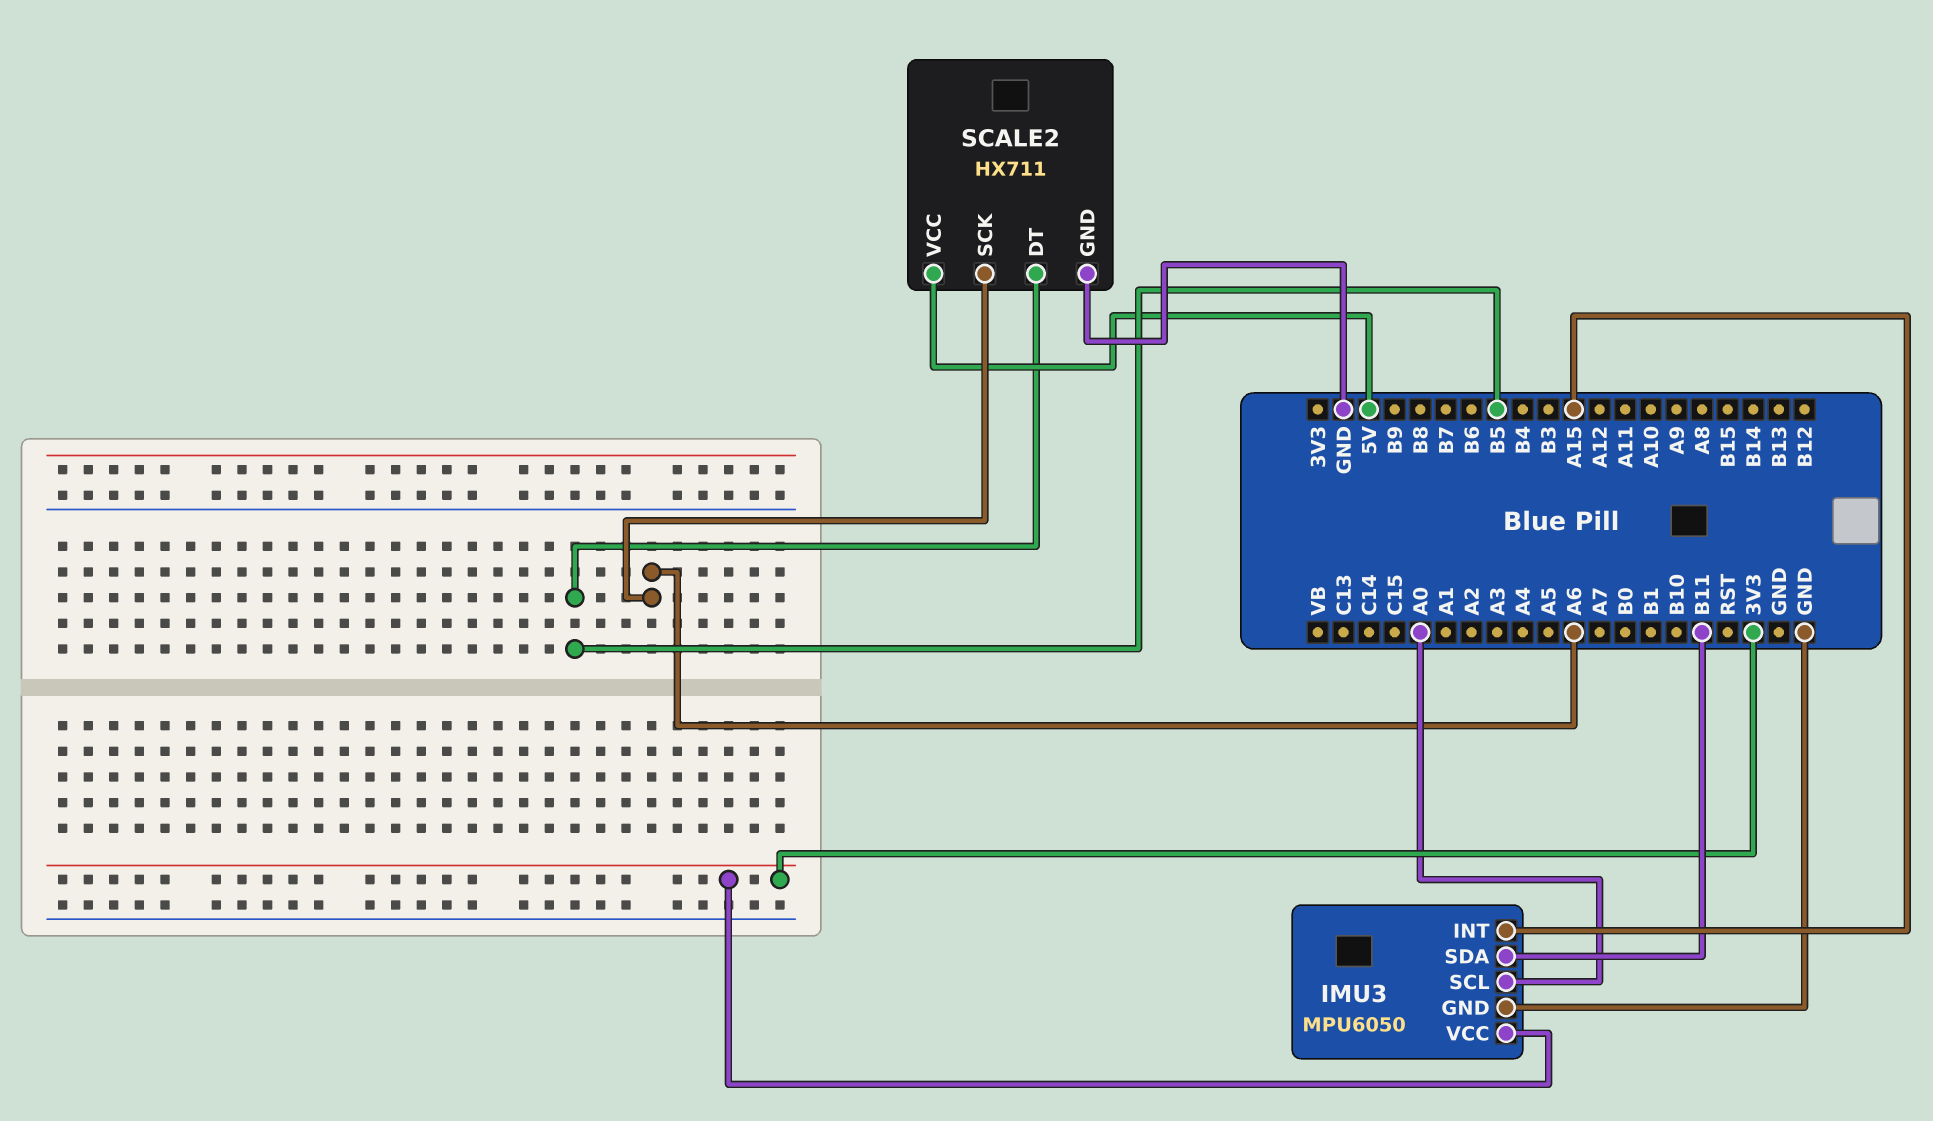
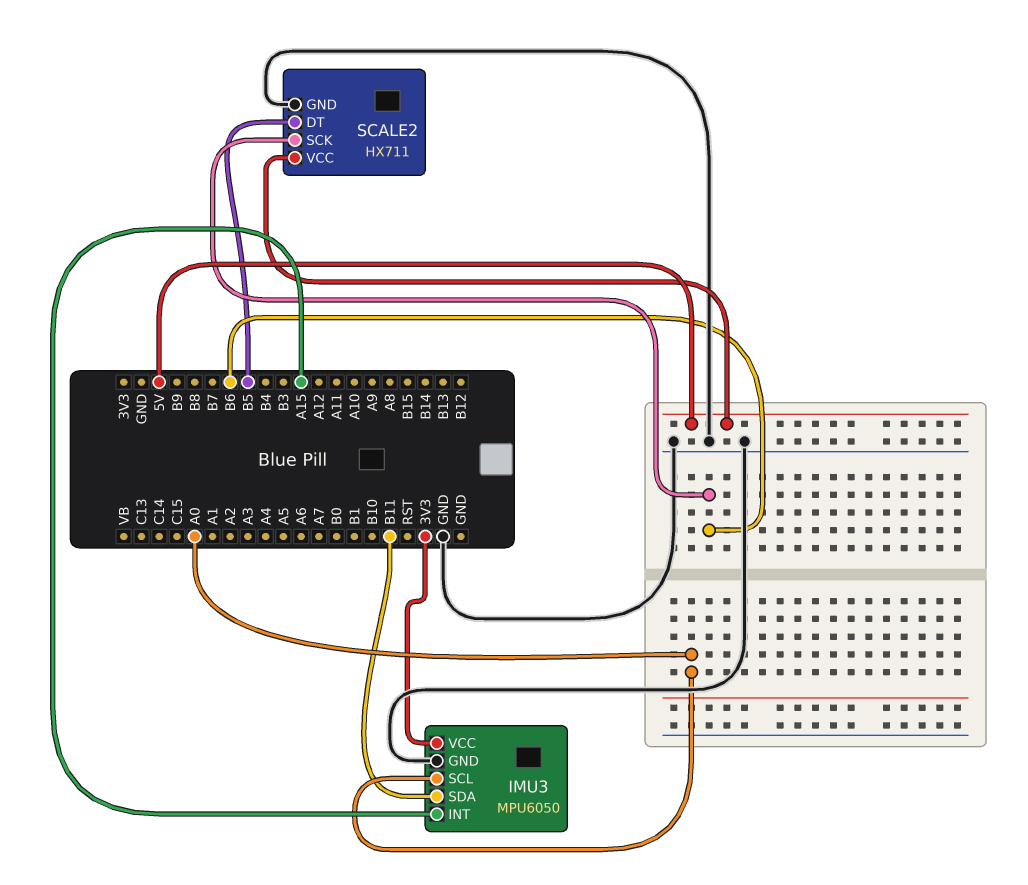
SCALE2 pin SCK: A6 -> B6

